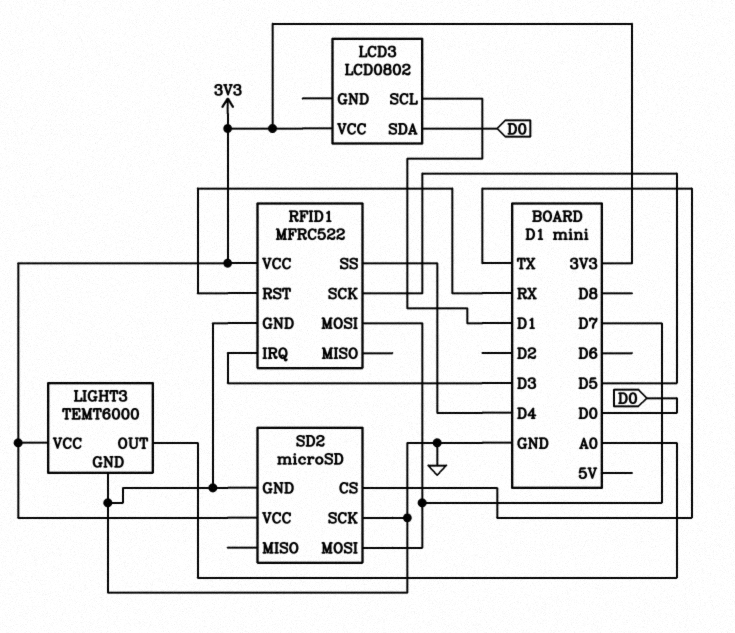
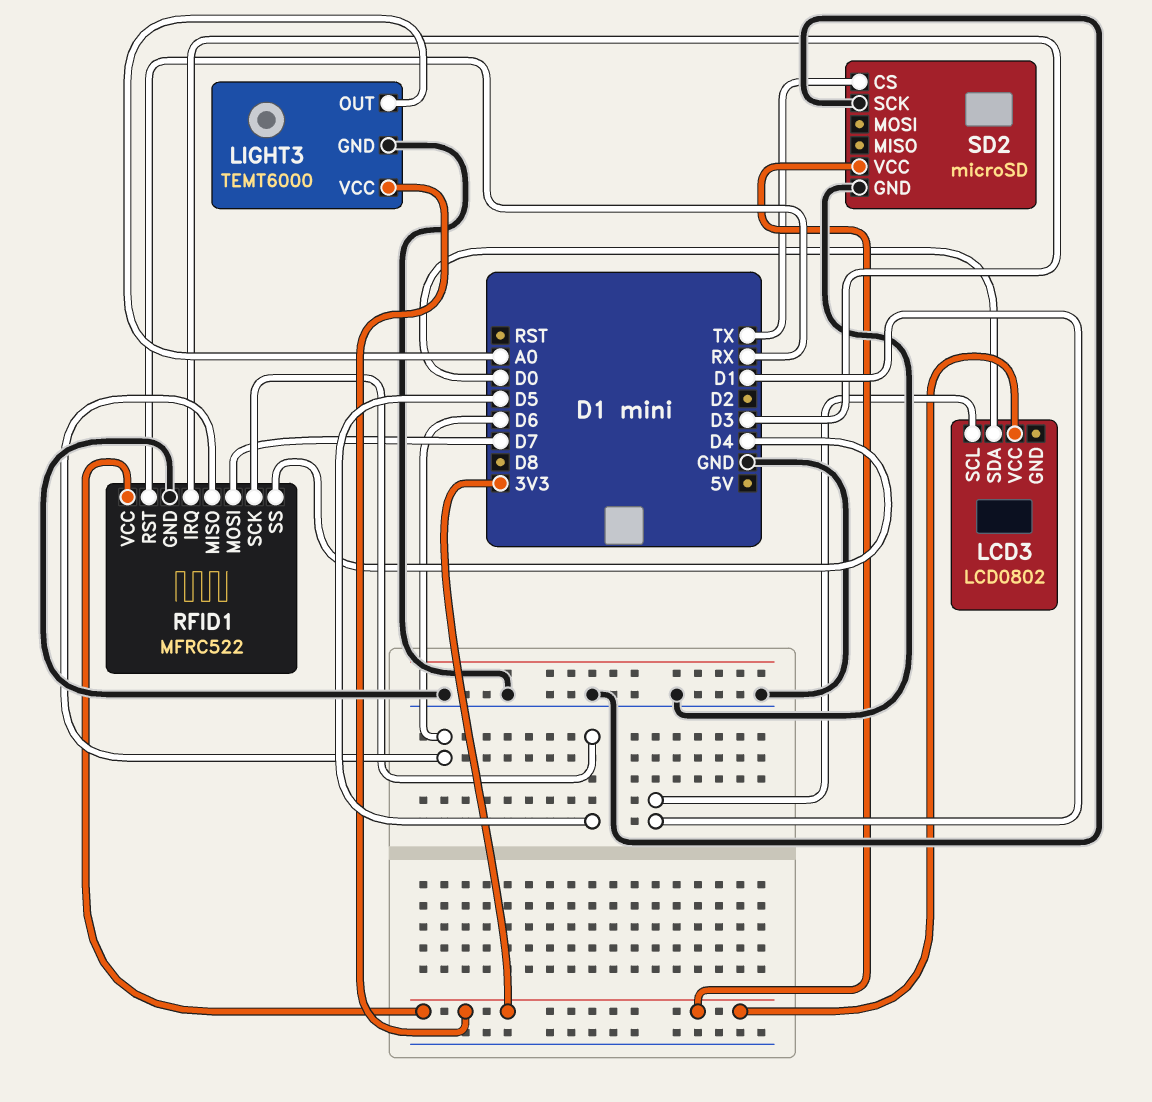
RFID1 pin MISO: none -> D6
SD2 pin MOSI: D7 -> none

